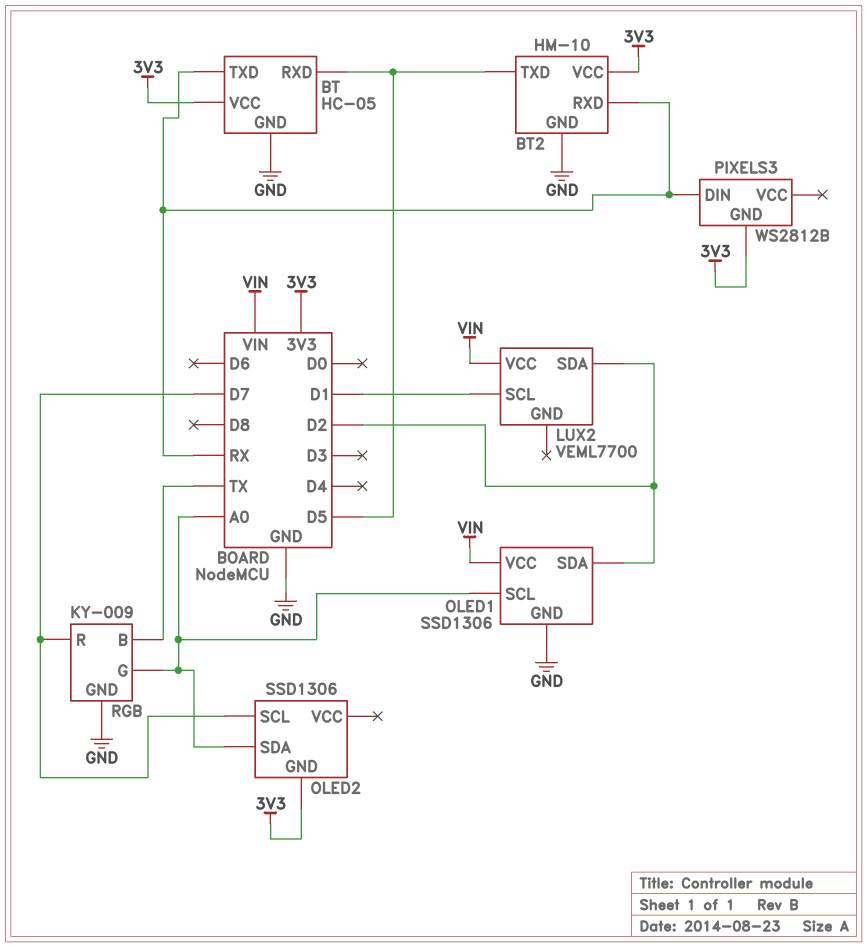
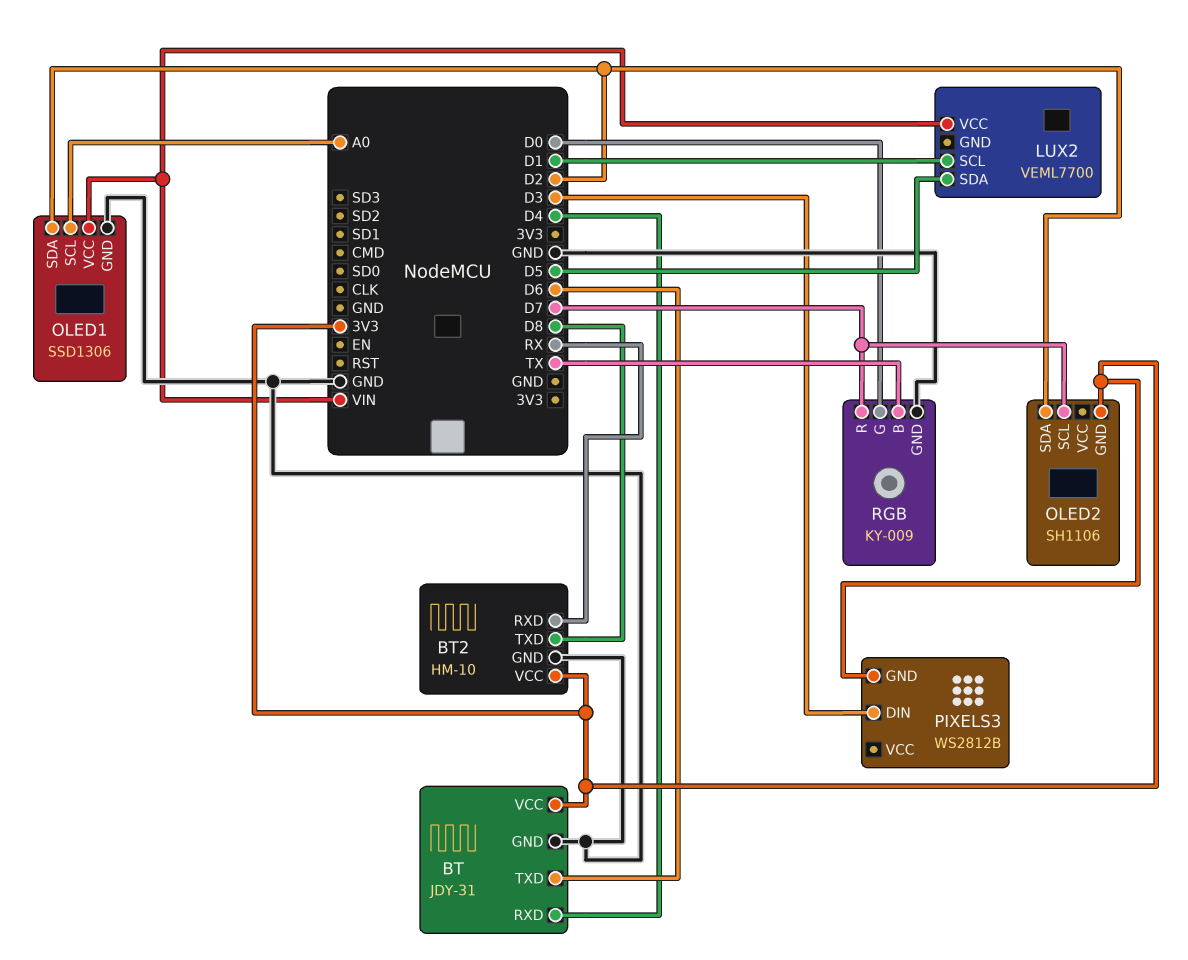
BT: HC-05 -> JDY-31
BT pin RXD: D5 -> D4
BT pin TXD: RX -> D6
BT2 pin TXD: D5 -> D8
LUX2 pin SDA: D2 -> D5
OLED2: SSD1306 -> SH1106
OLED2 pin SDA: A0 -> D2
PIXELS3 pin DIN: RX -> D3
RGB pin G: A0 -> D0

